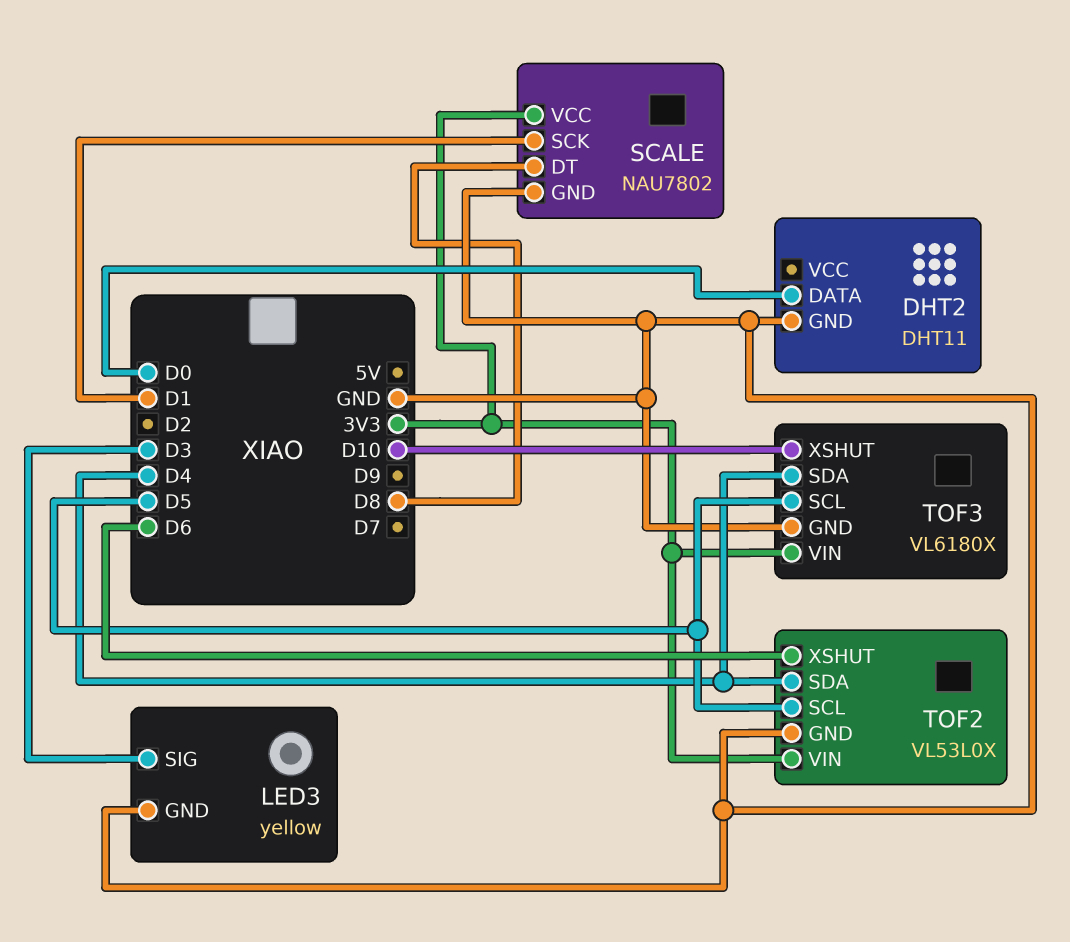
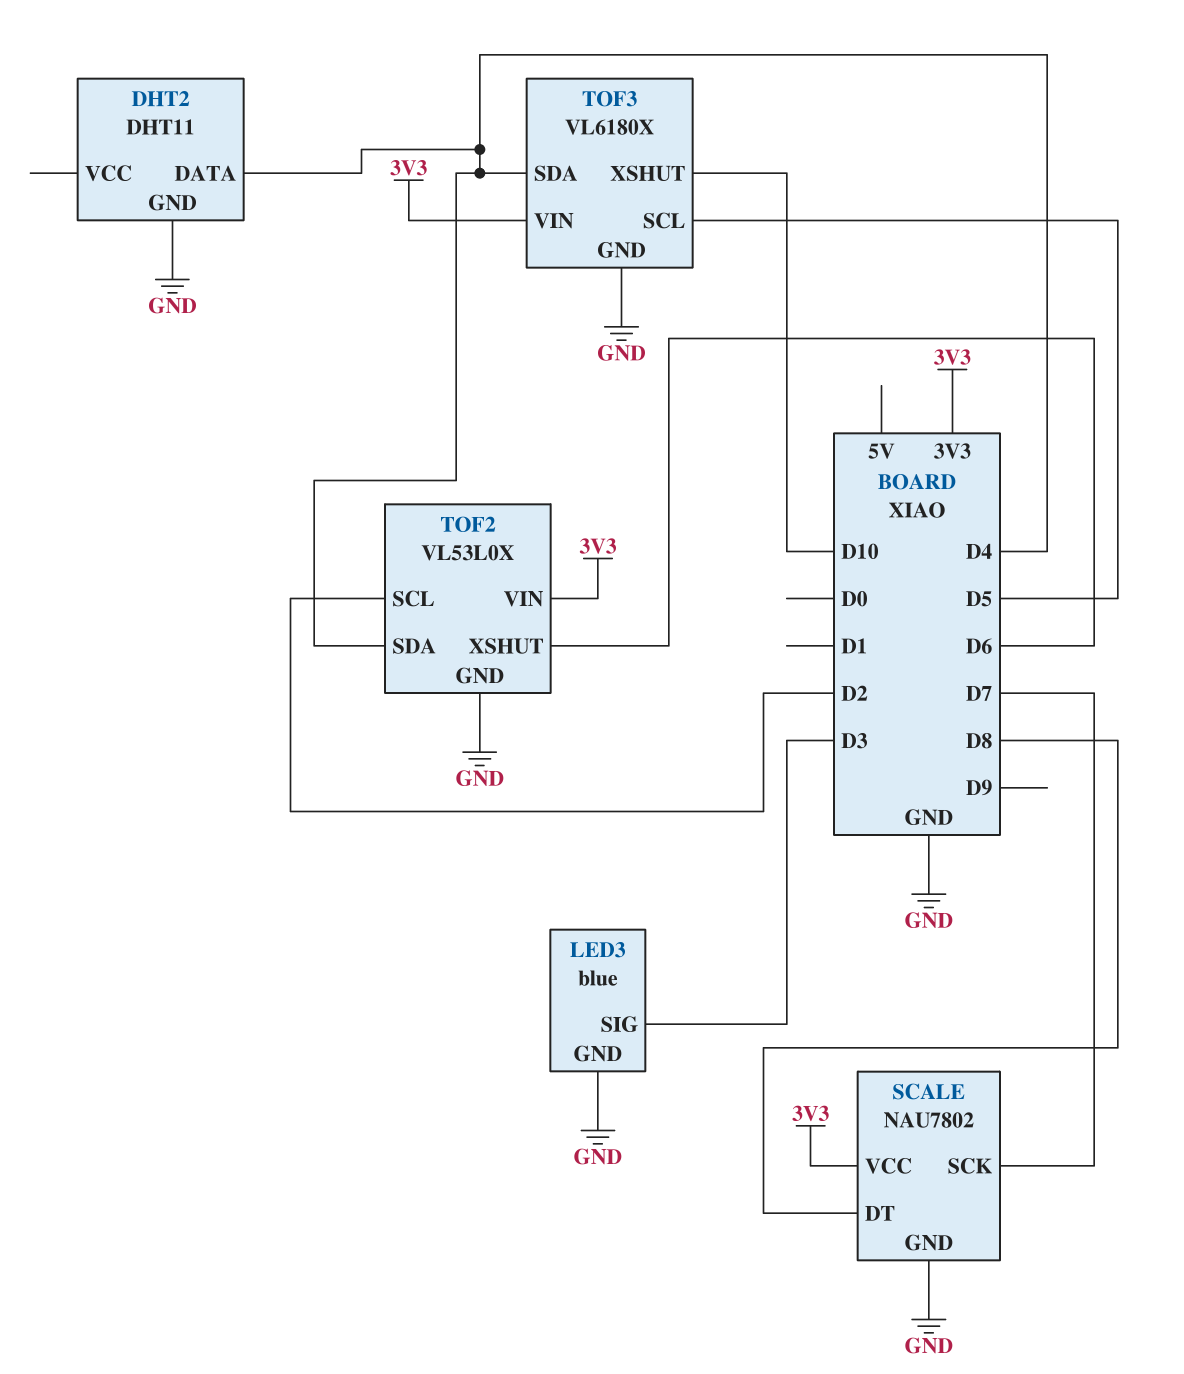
DHT2 pin DATA: D0 -> D4
LED3: yellow -> blue
SCALE pin SCK: D1 -> D7
TOF2 pin SCL: D5 -> D2

